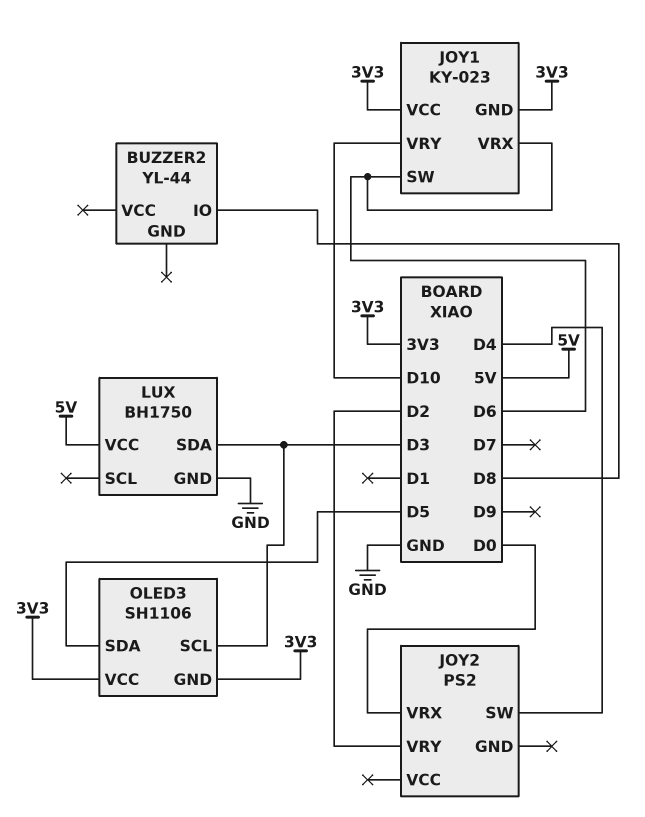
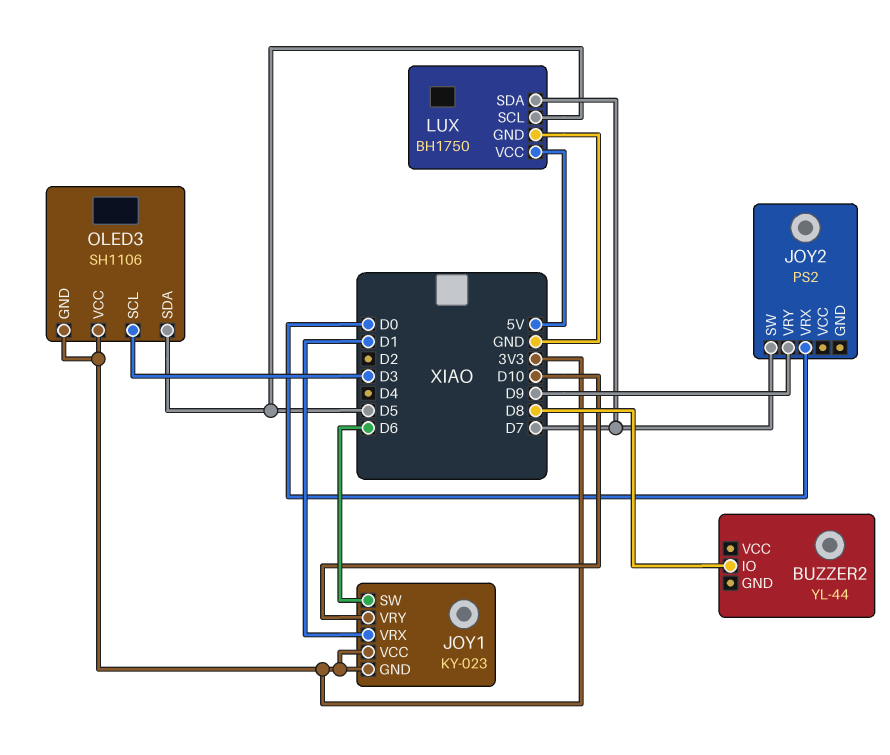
JOY1 pin VRX: D6 -> D1
JOY2 pin SW: D4 -> D7
JOY2 pin VRY: D2 -> D9
LUX pin SCL: none -> D5
LUX pin SDA: D3 -> D7

